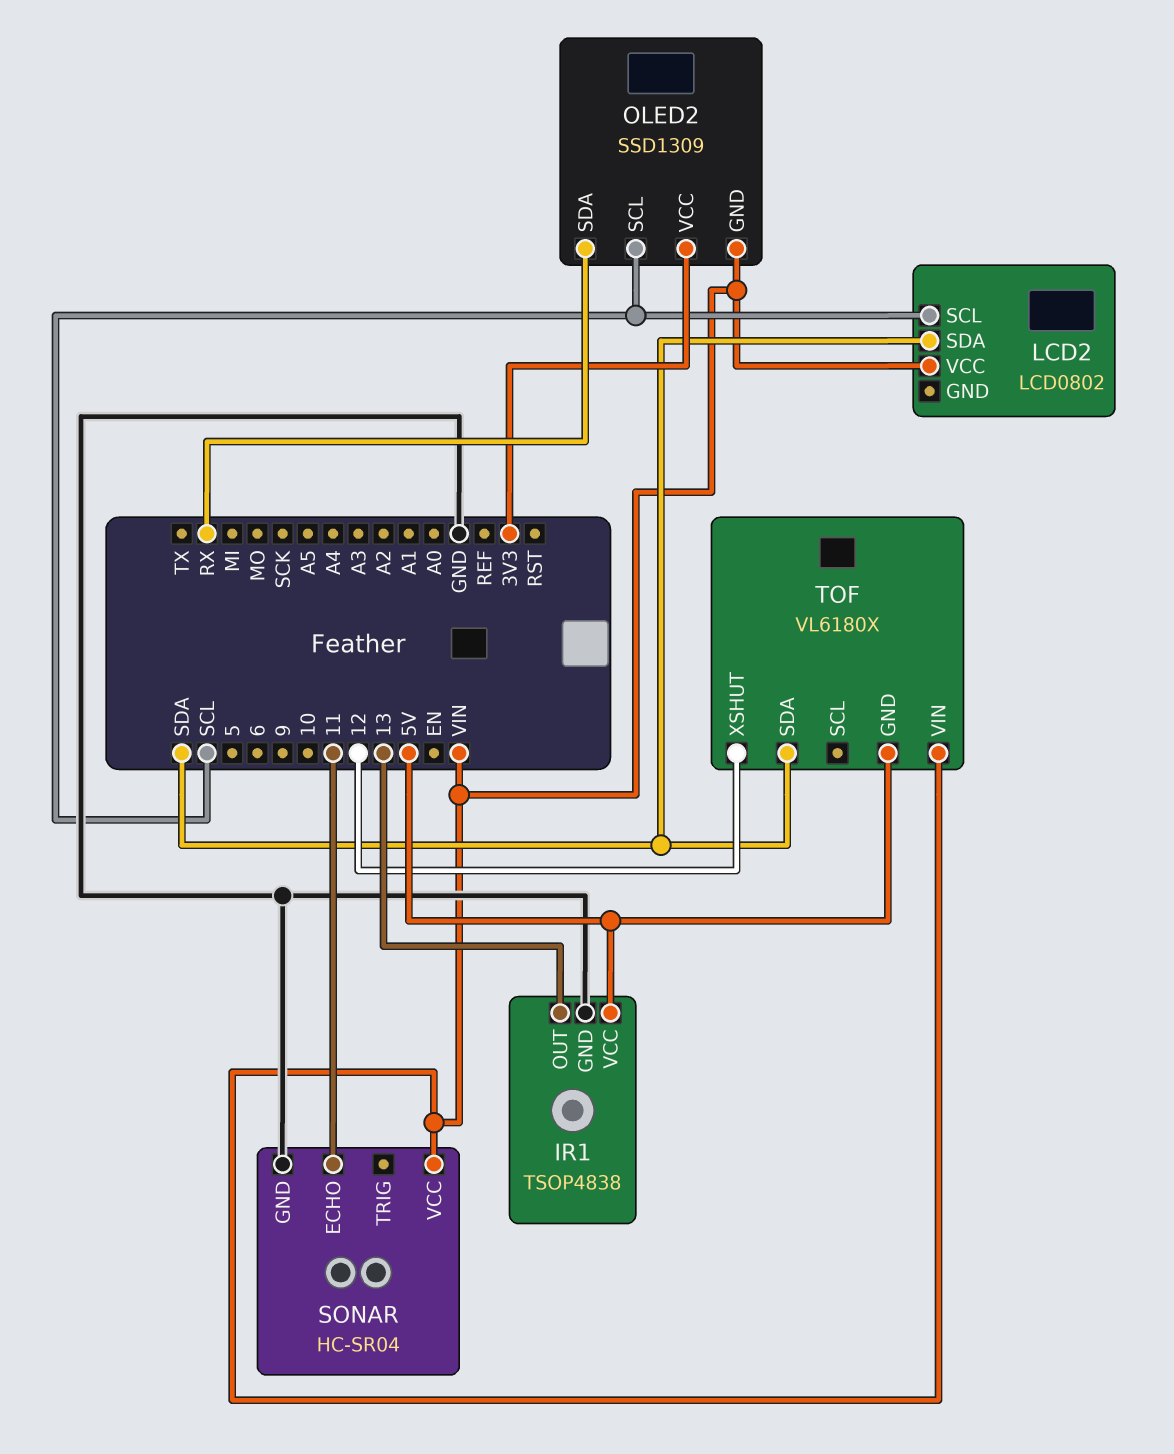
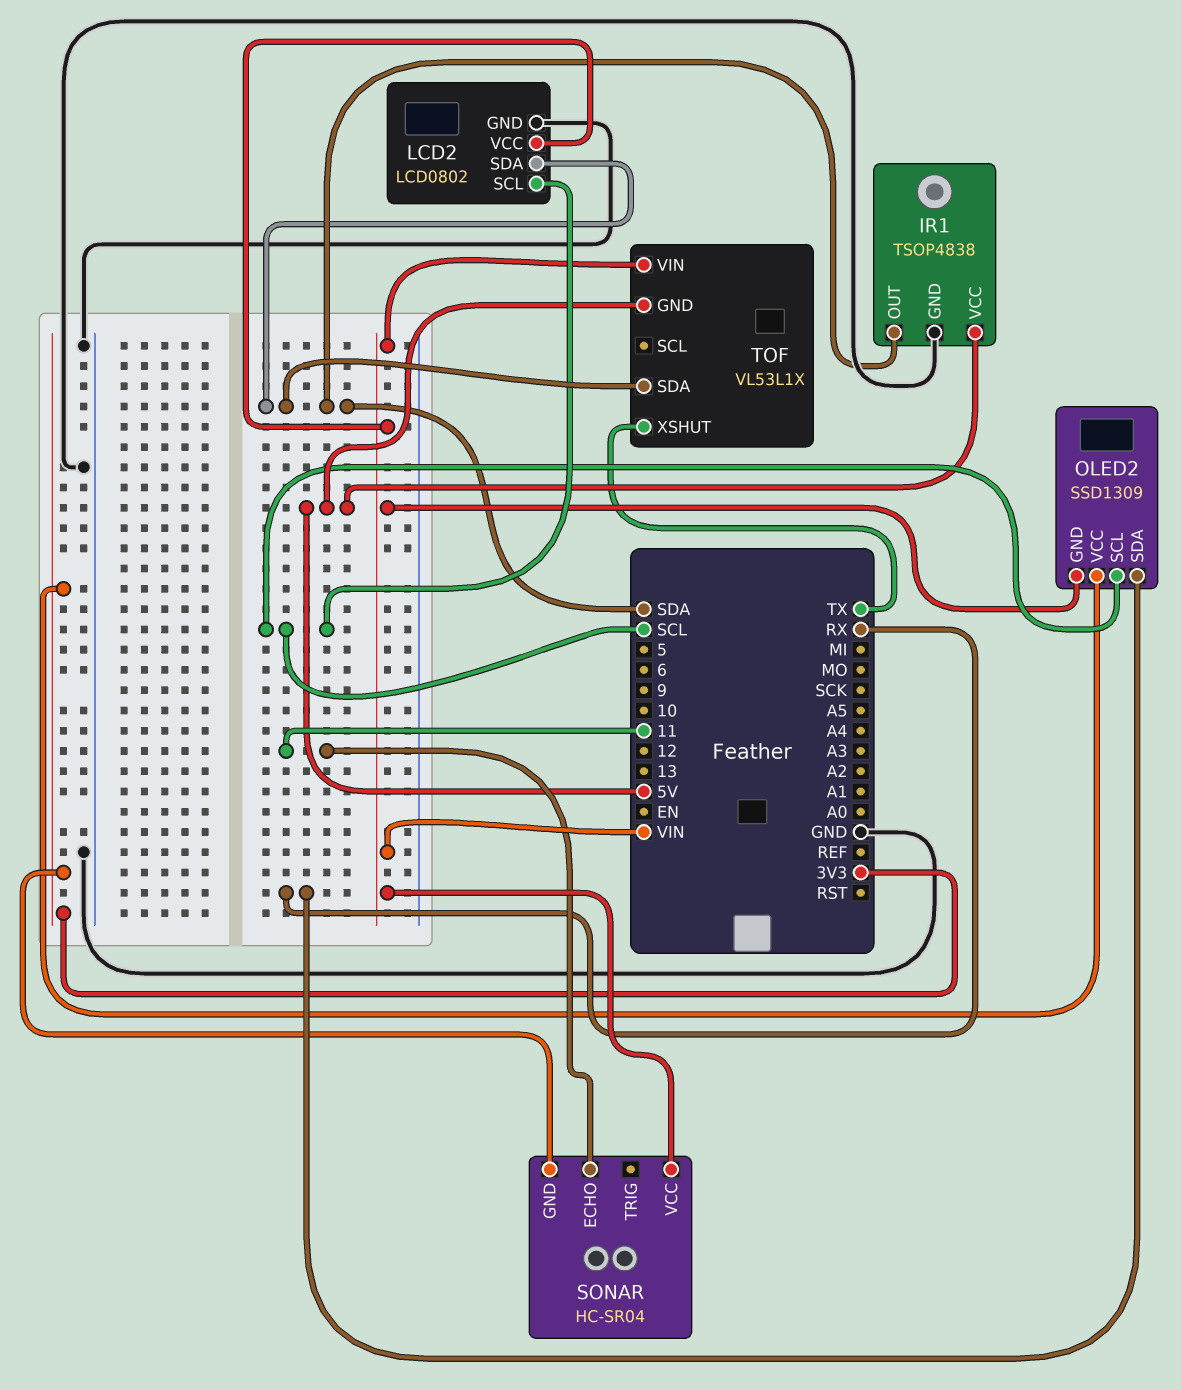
IR1 pin OUT: 13 -> SDA
LCD2 pin GND: none -> GND
SONAR pin GND: GND -> 3V3
TOF: VL6180X -> VL53L1X
TOF pin XSHUT: 12 -> TX

